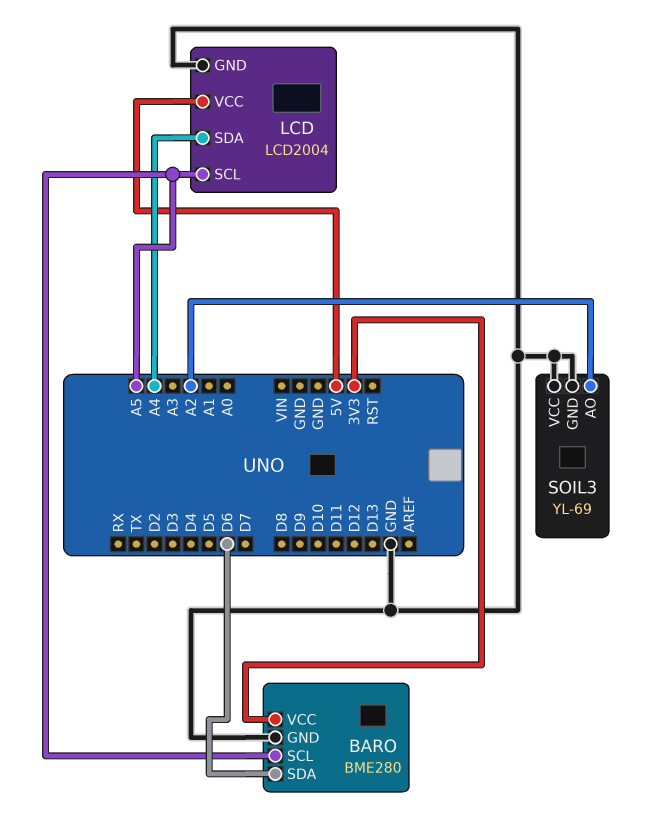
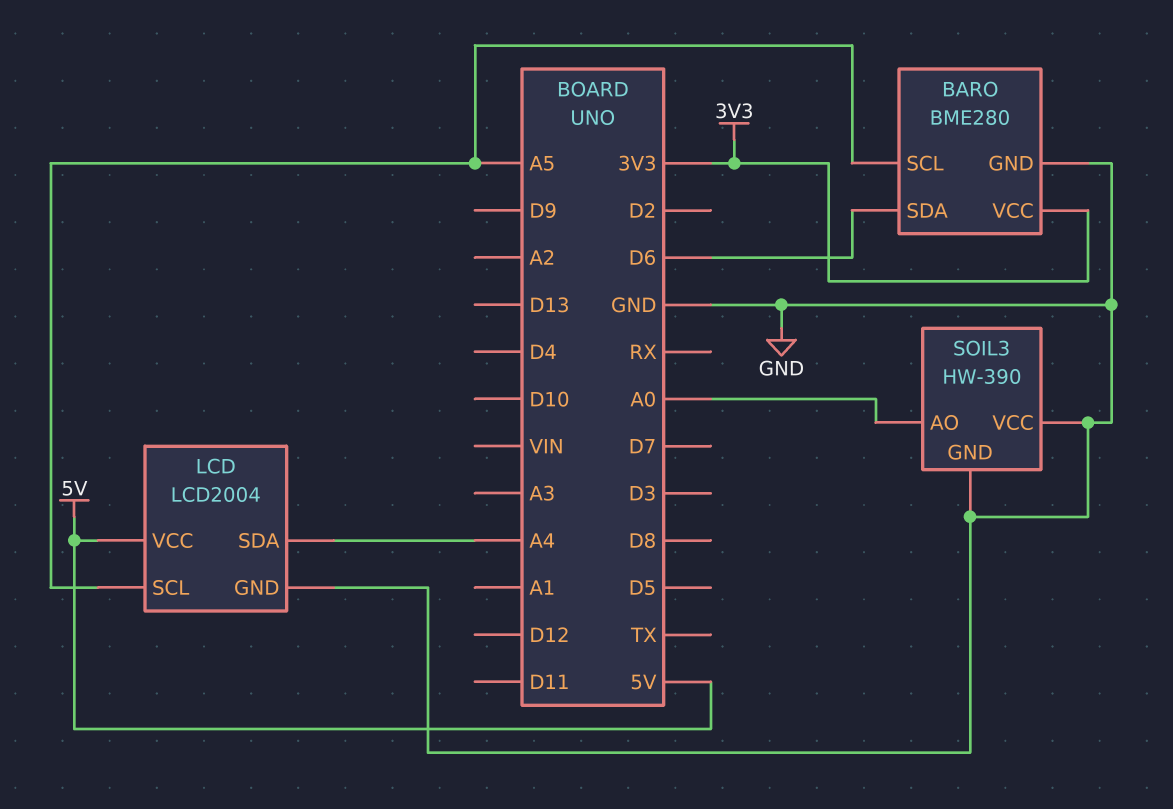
SOIL3: YL-69 -> HW-390
SOIL3 pin AO: A2 -> A0

